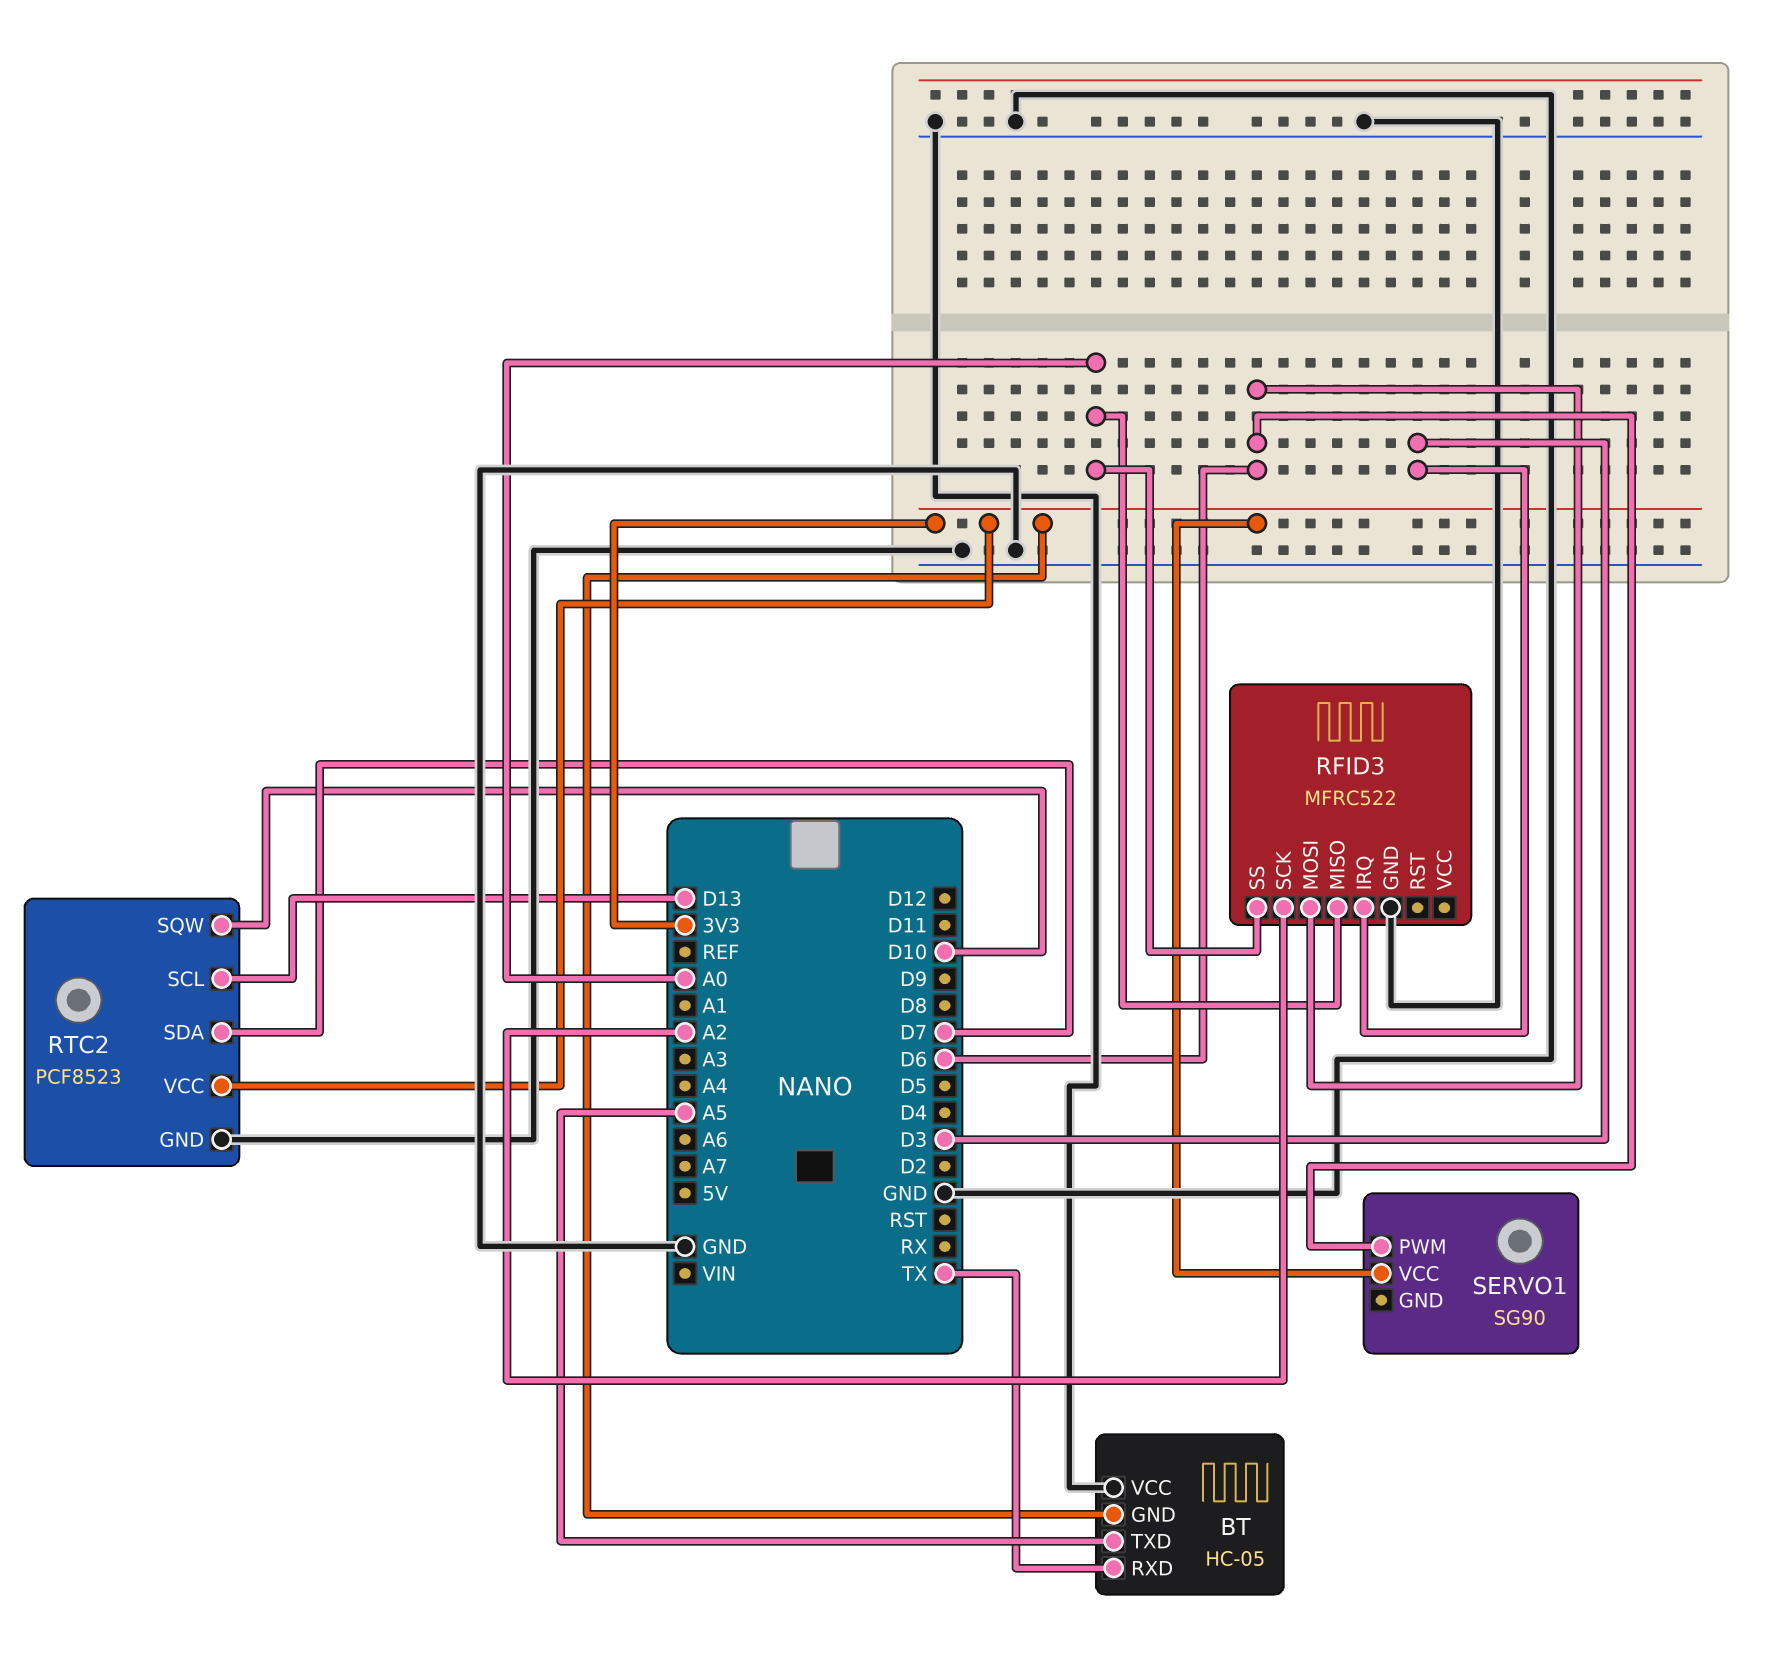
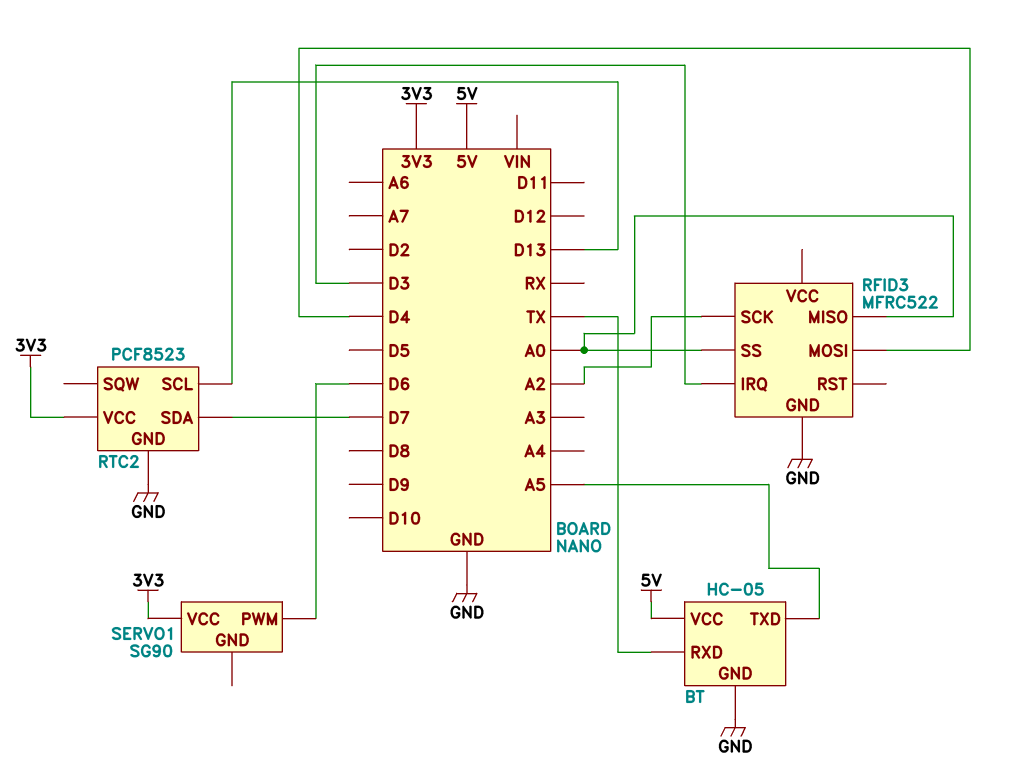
BT pin GND: 3V3 -> GND
BT pin VCC: GND -> 5V
RFID3 pin MOSI: D6 -> D4
RTC2 pin SQW: D10 -> none

